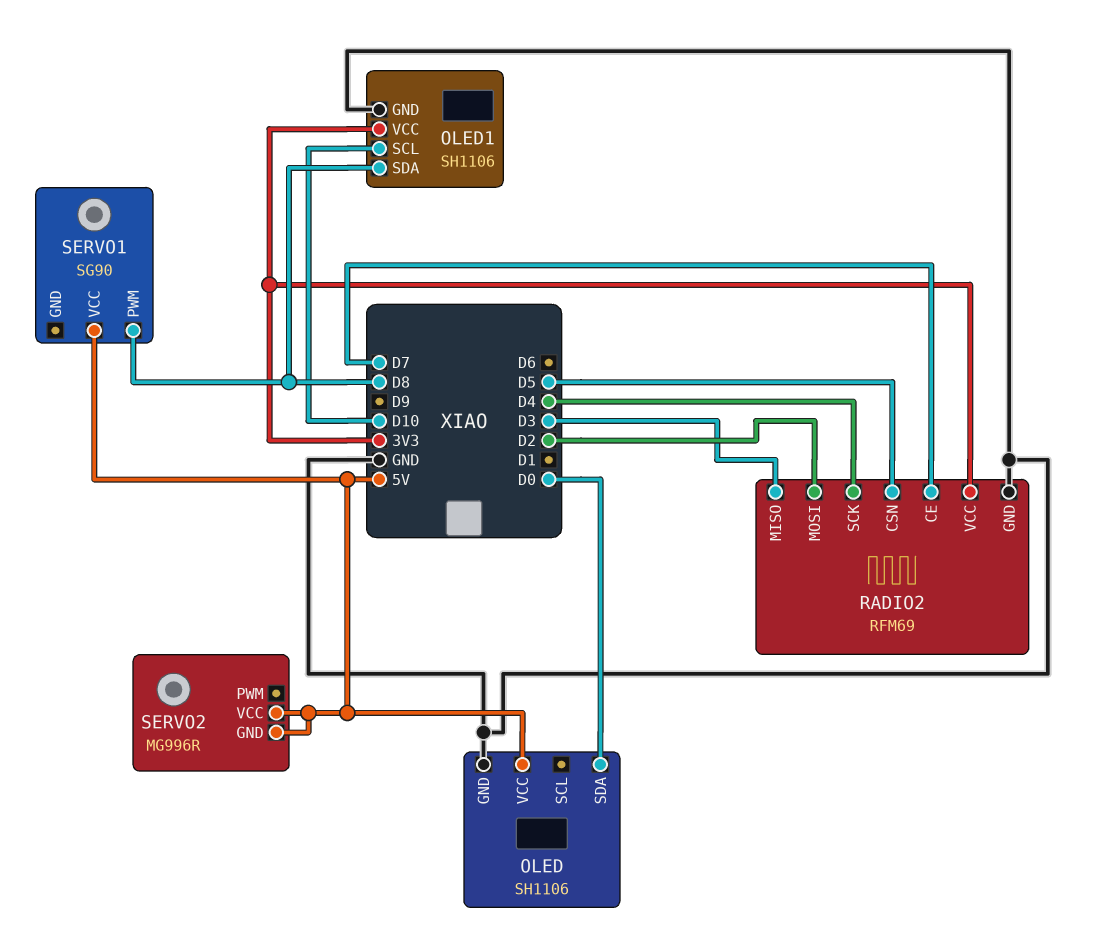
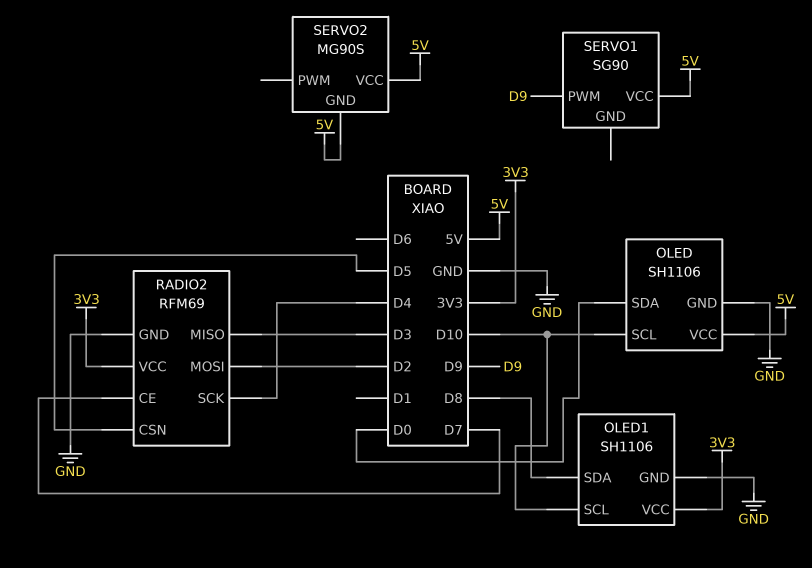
OLED pin SCL: none -> D10
SERVO1 pin PWM: D8 -> D9
SERVO2: MG996R -> MG90S

